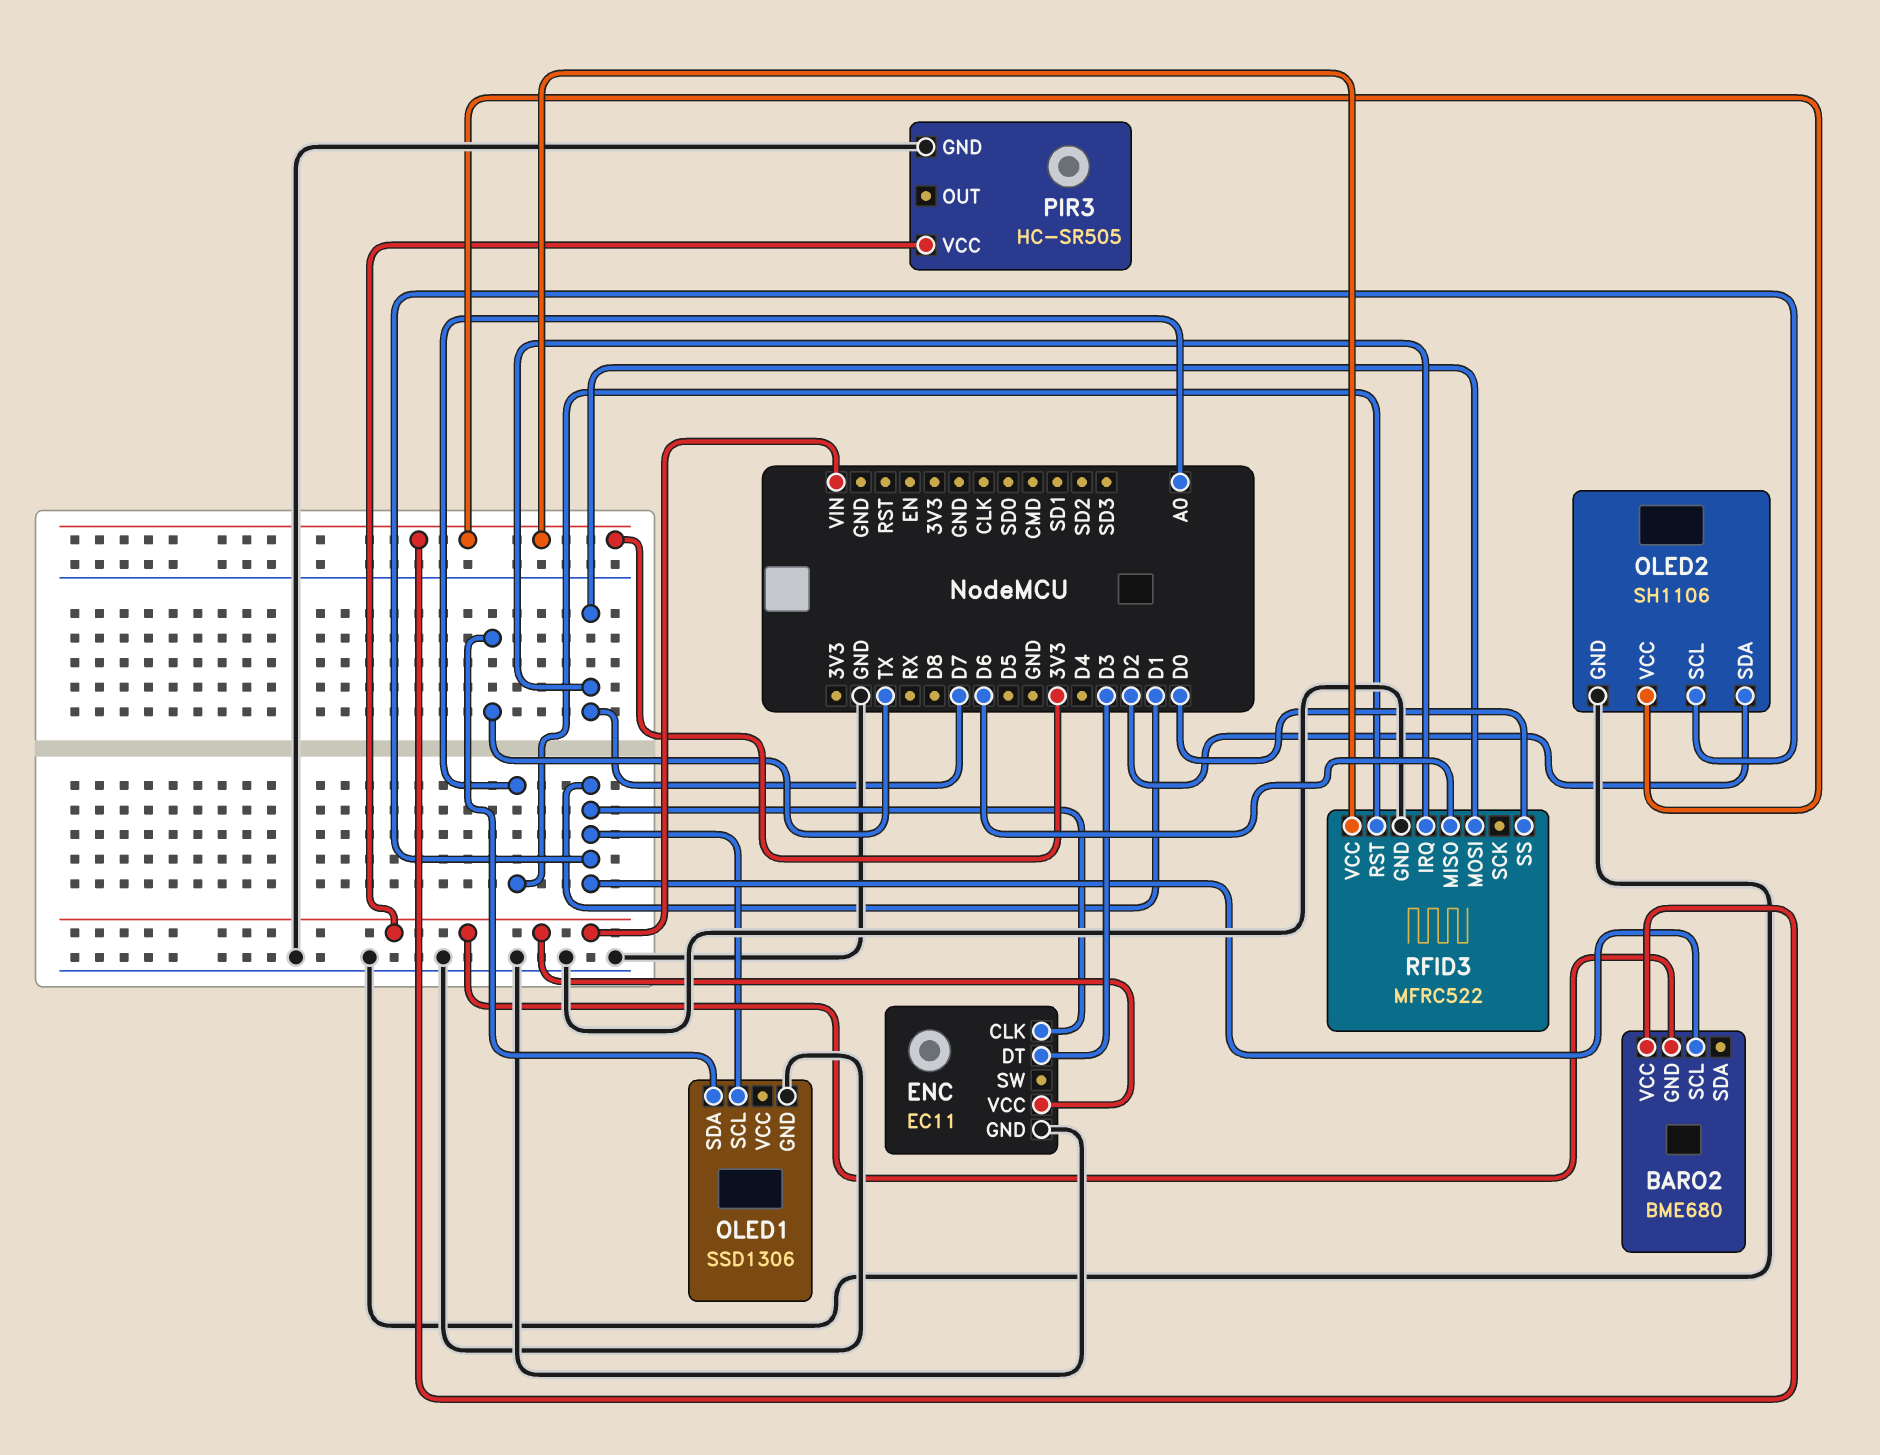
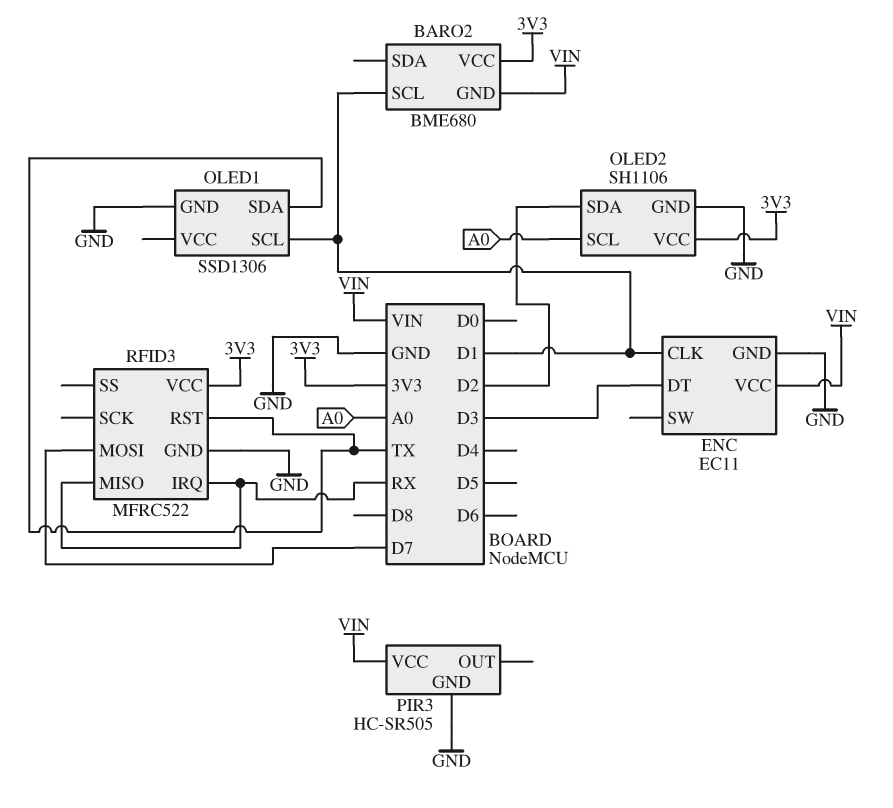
OLED2 pin SCL: D1 -> A0
RFID3 pin IRQ: D7 -> RX
RFID3 pin MISO: D6 -> RX
RFID3 pin RST: A0 -> TX
RFID3 pin SS: D0 -> none

